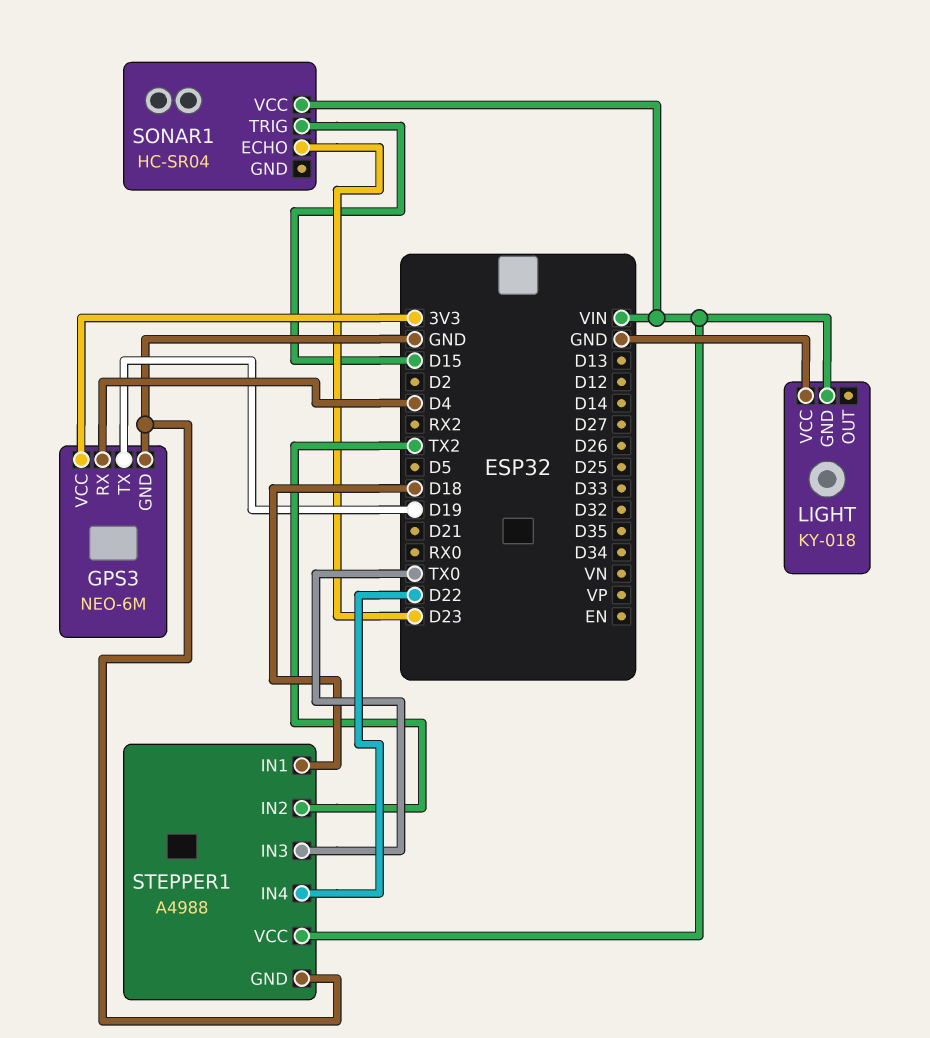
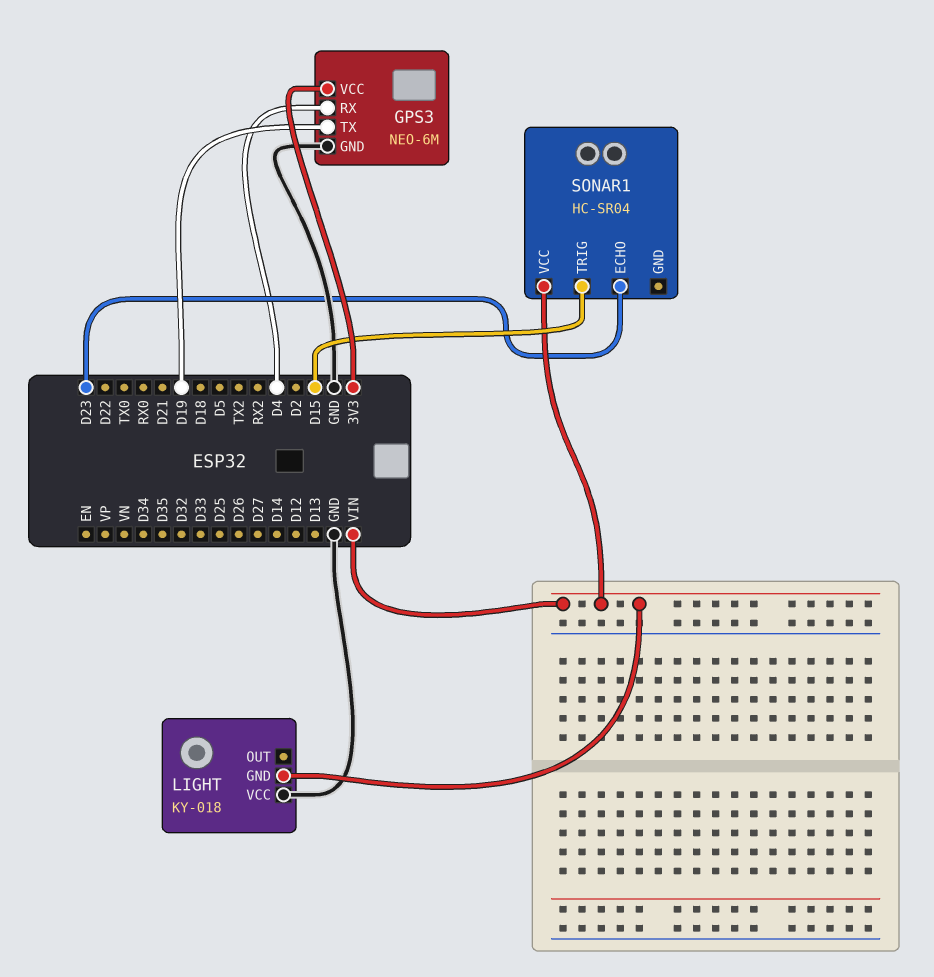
STEPPER1: A4988 -> none
STEPPER1 pin GND: GND -> none
STEPPER1 pin IN1: D18 -> none
STEPPER1 pin IN2: TX2 -> none
STEPPER1 pin IN3: TX0 -> none
STEPPER1 pin IN4: D22 -> none
STEPPER1 pin VCC: VIN -> none

